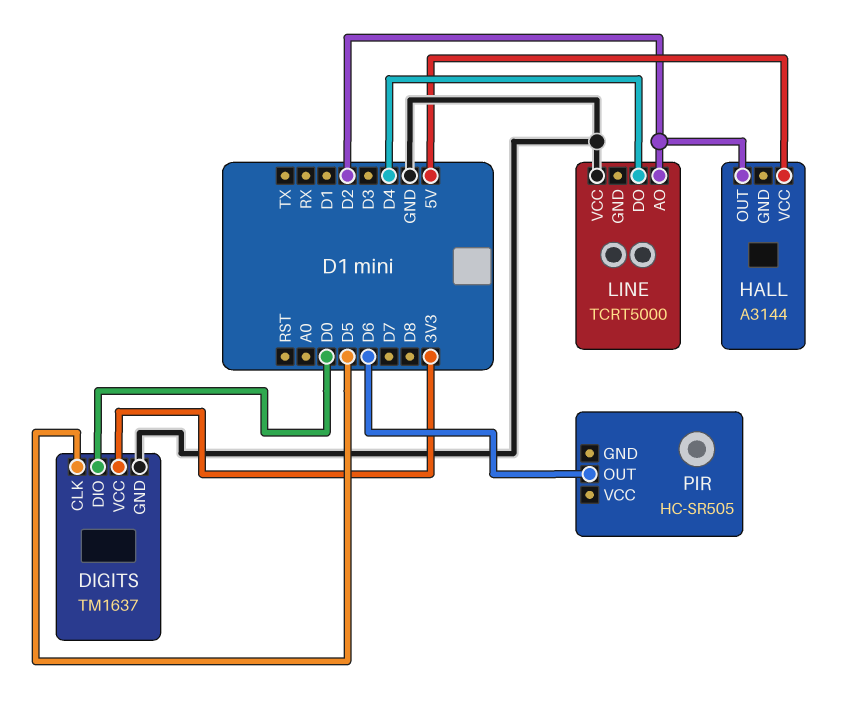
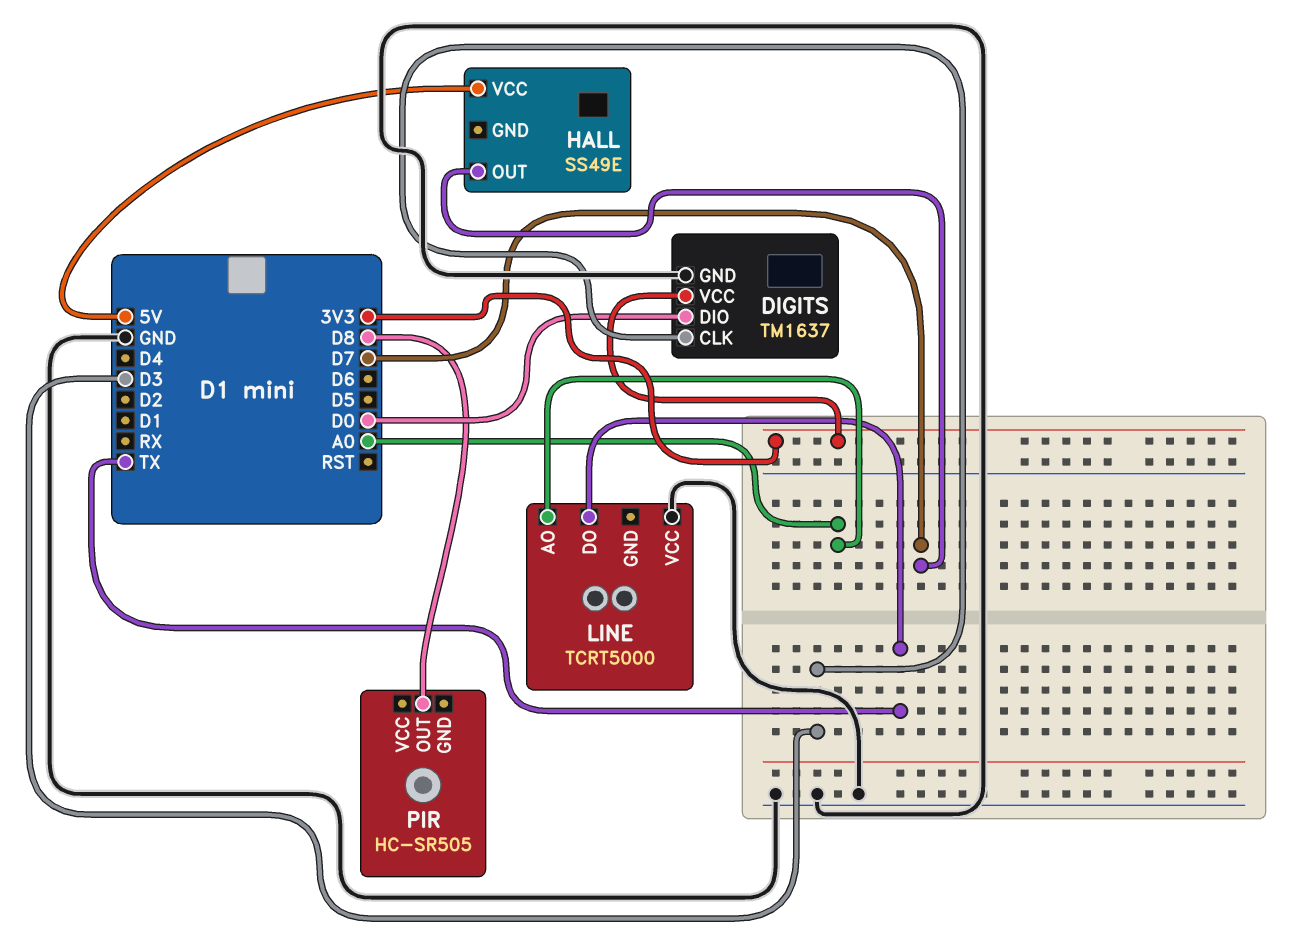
DIGITS pin CLK: D5 -> D3
HALL: A3144 -> SS49E
HALL pin OUT: D2 -> D7
LINE pin AO: D2 -> A0
LINE pin DO: D4 -> TX
PIR pin OUT: D6 -> D8

